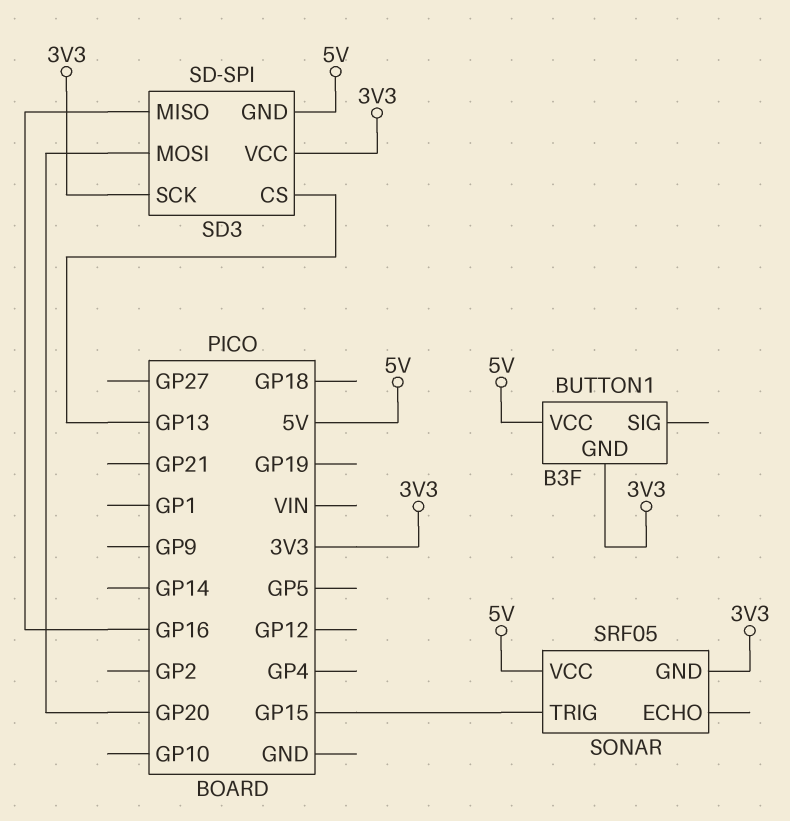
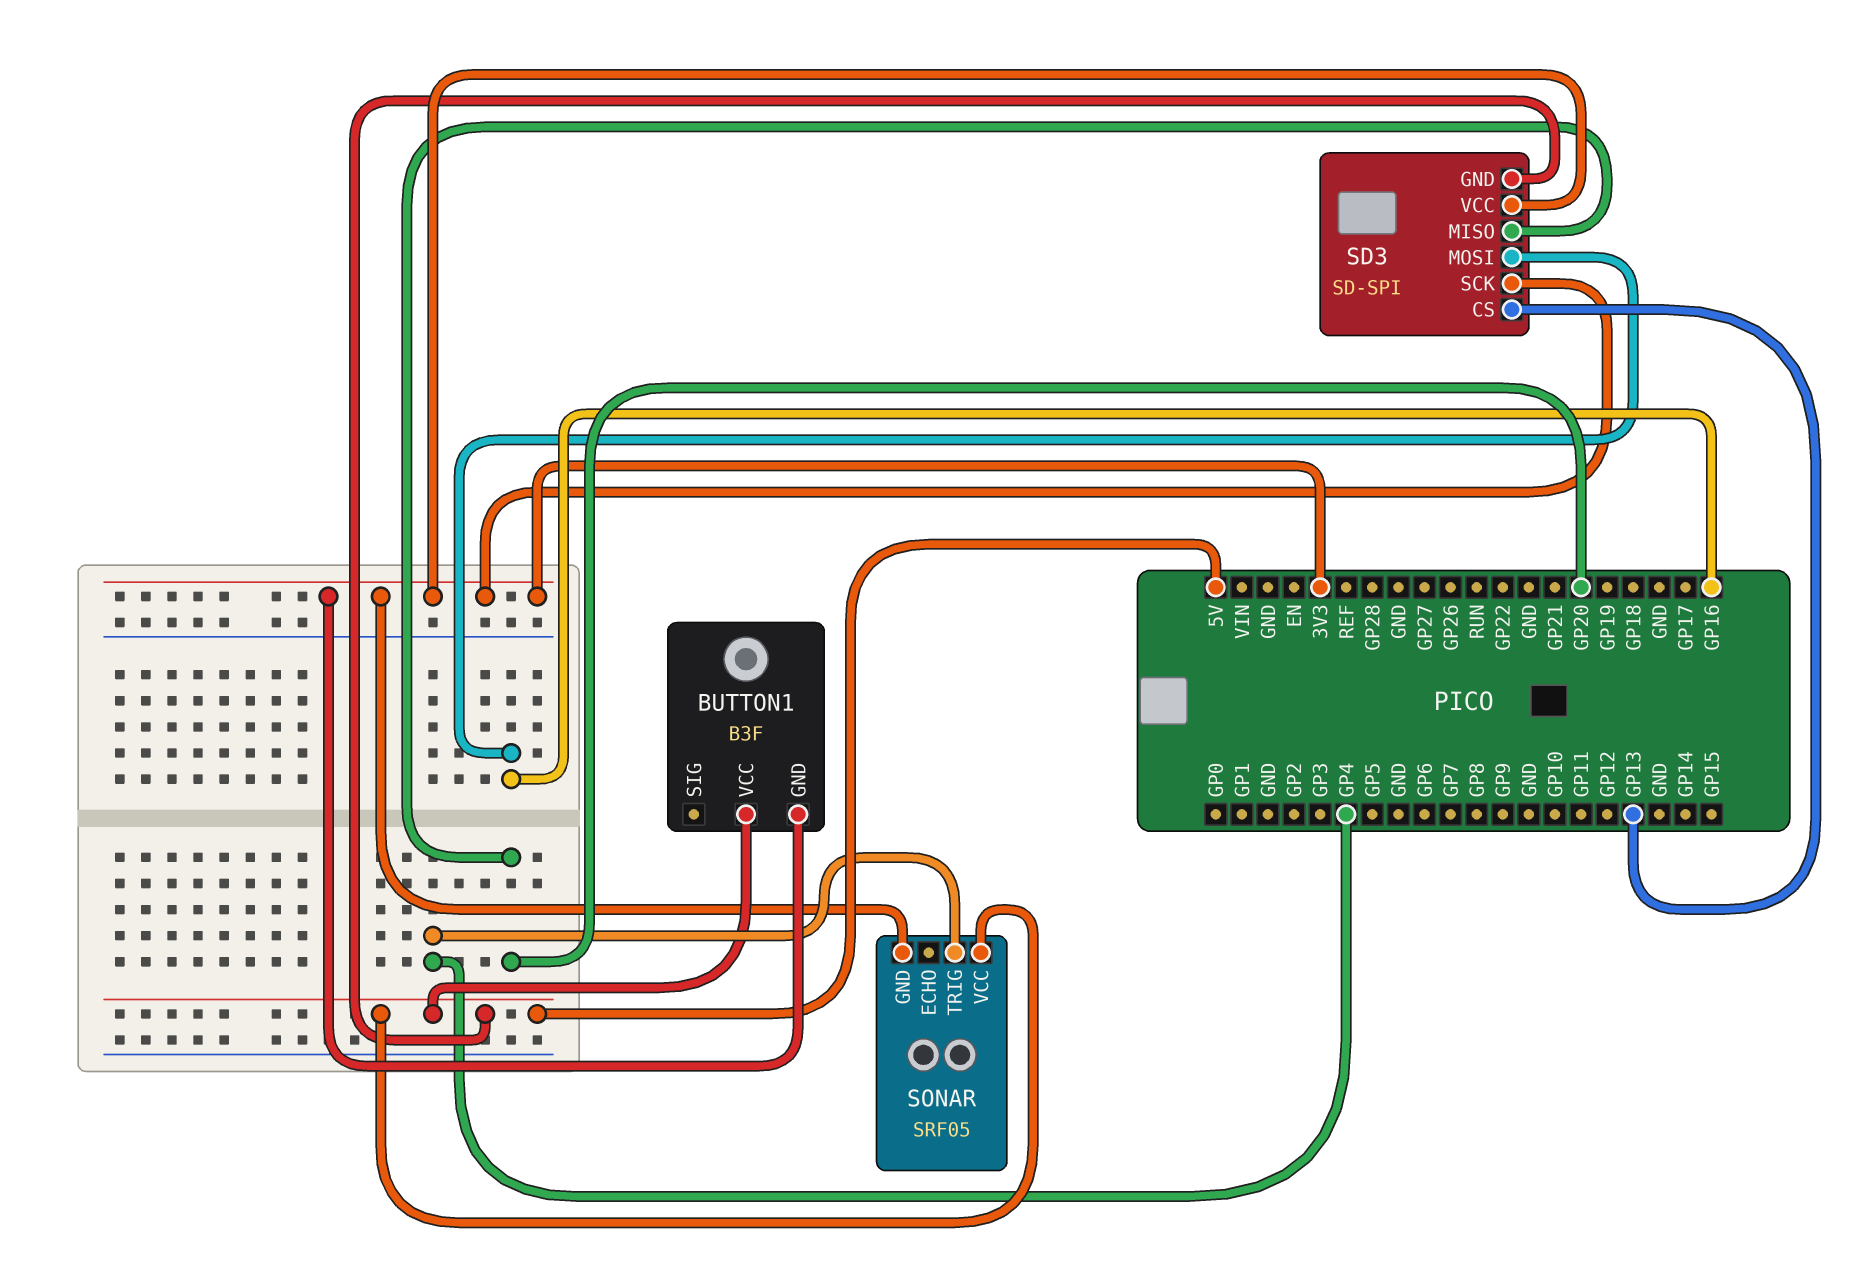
SD3 pin MISO: GP16 -> GP20
SD3 pin MOSI: GP20 -> GP16
SONAR pin TRIG: GP15 -> GP4

